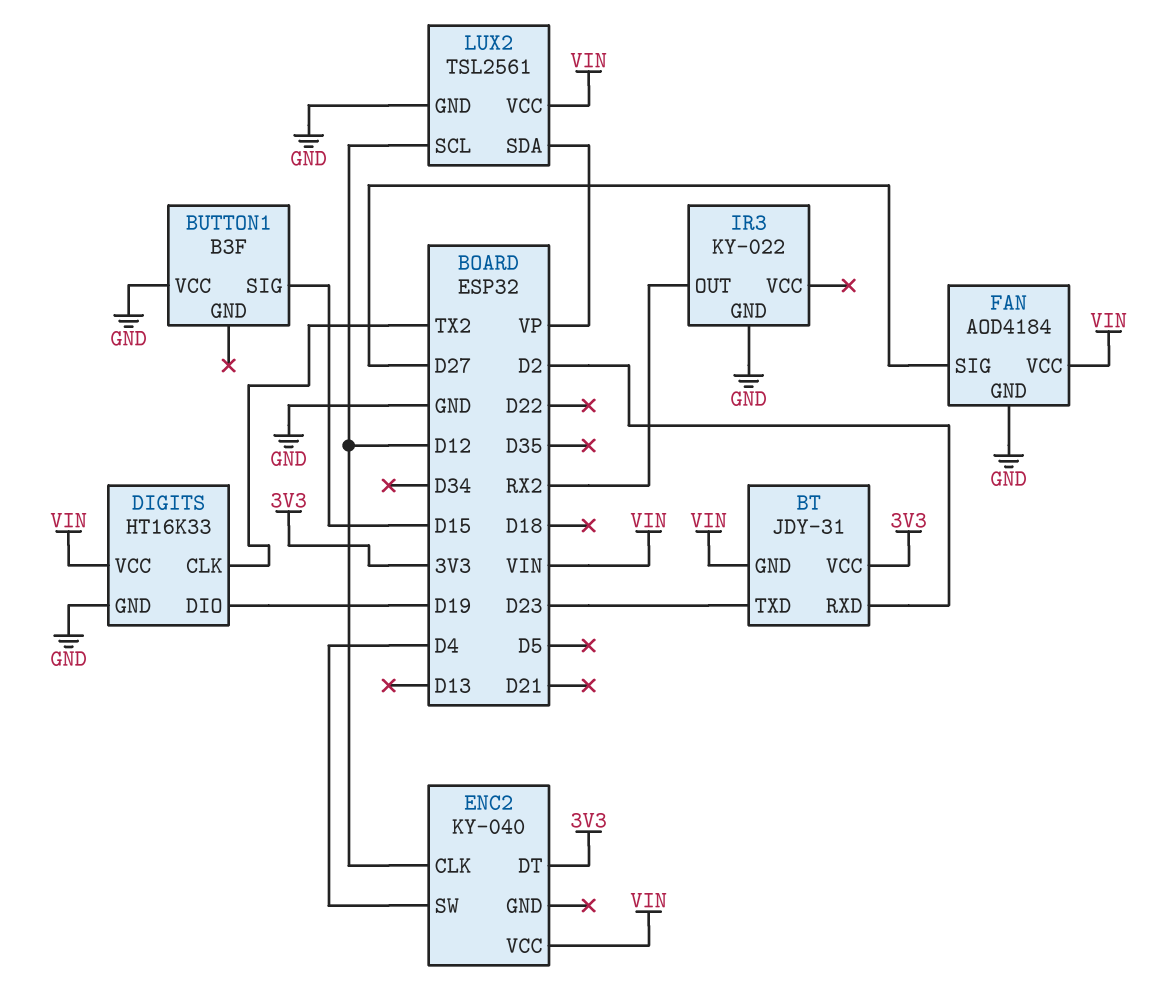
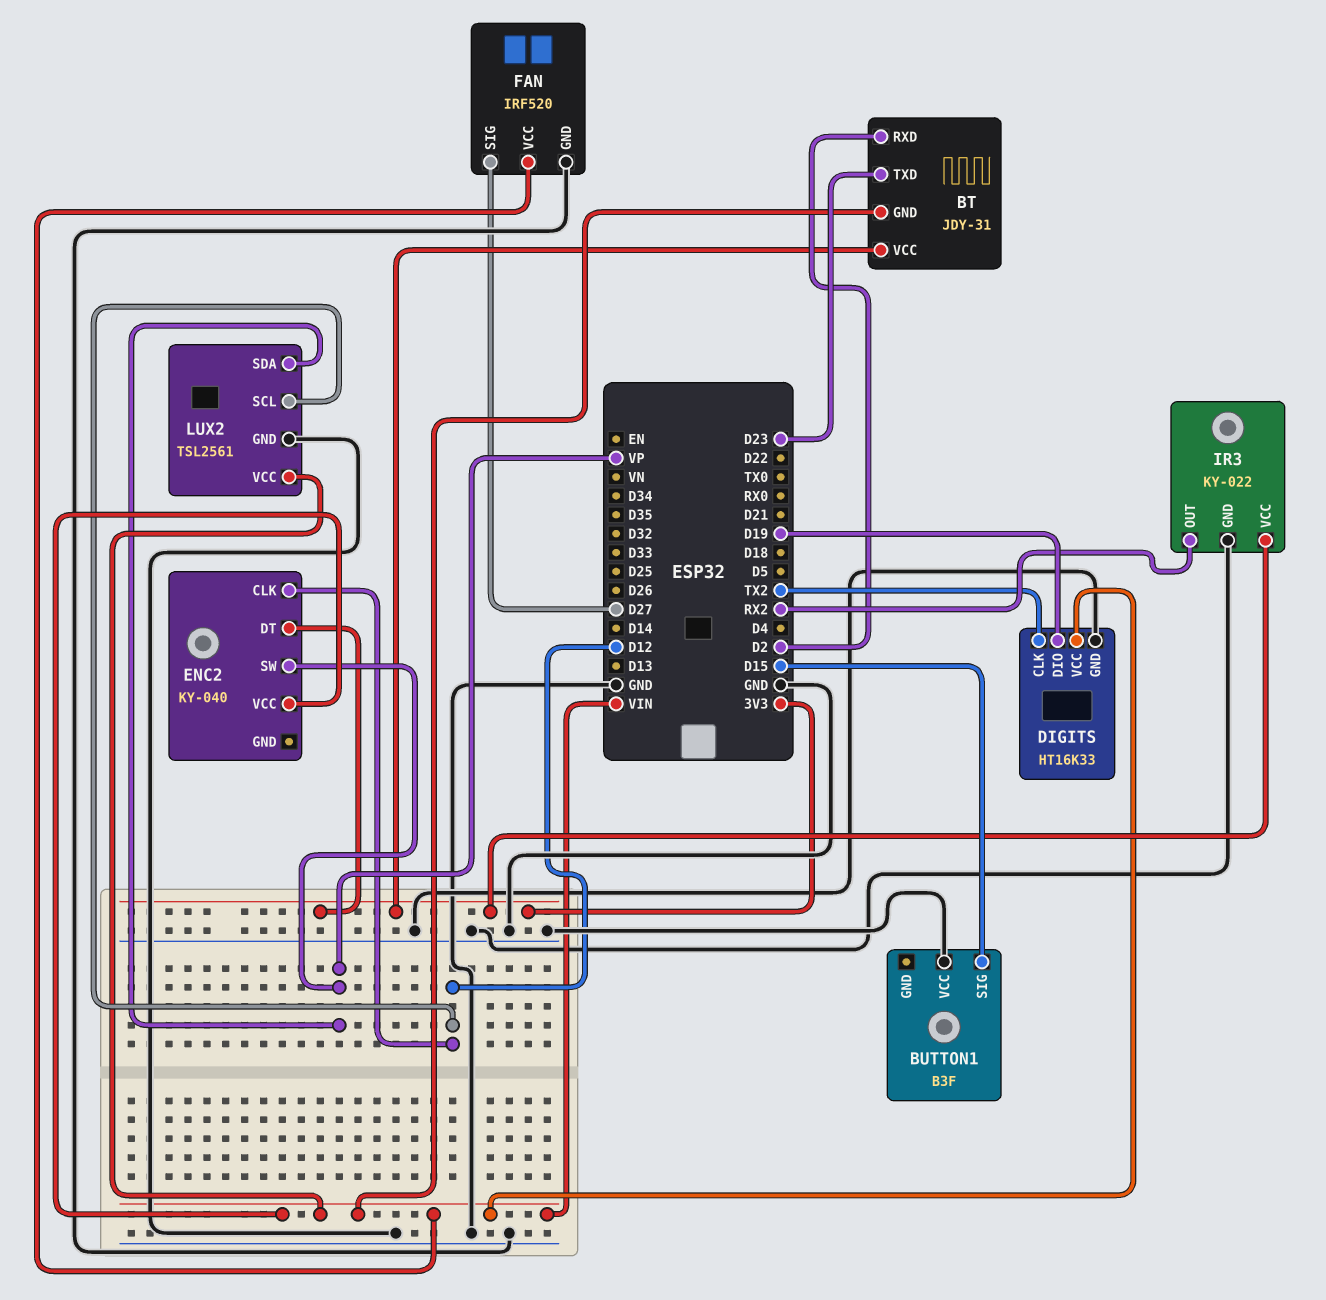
ENC2 pin SW: D4 -> VP
FAN: AOD4184 -> IRF520
IR3 pin VCC: none -> 3V3

